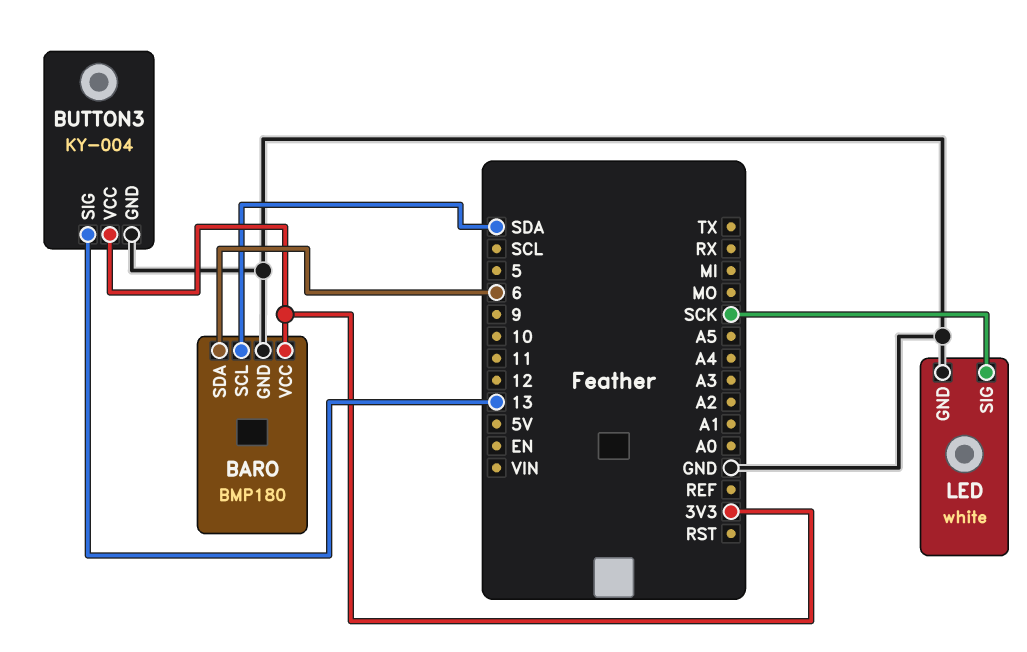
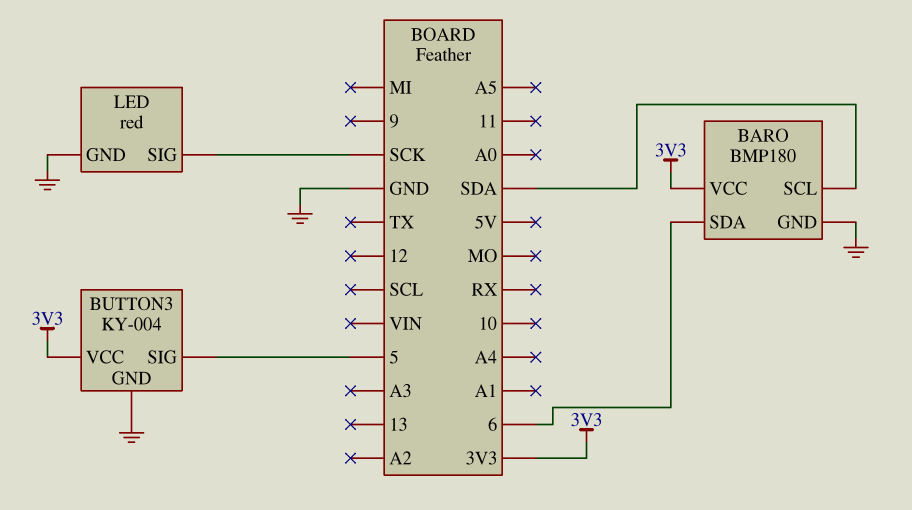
BUTTON3 pin SIG: 13 -> 5
LED: white -> red

